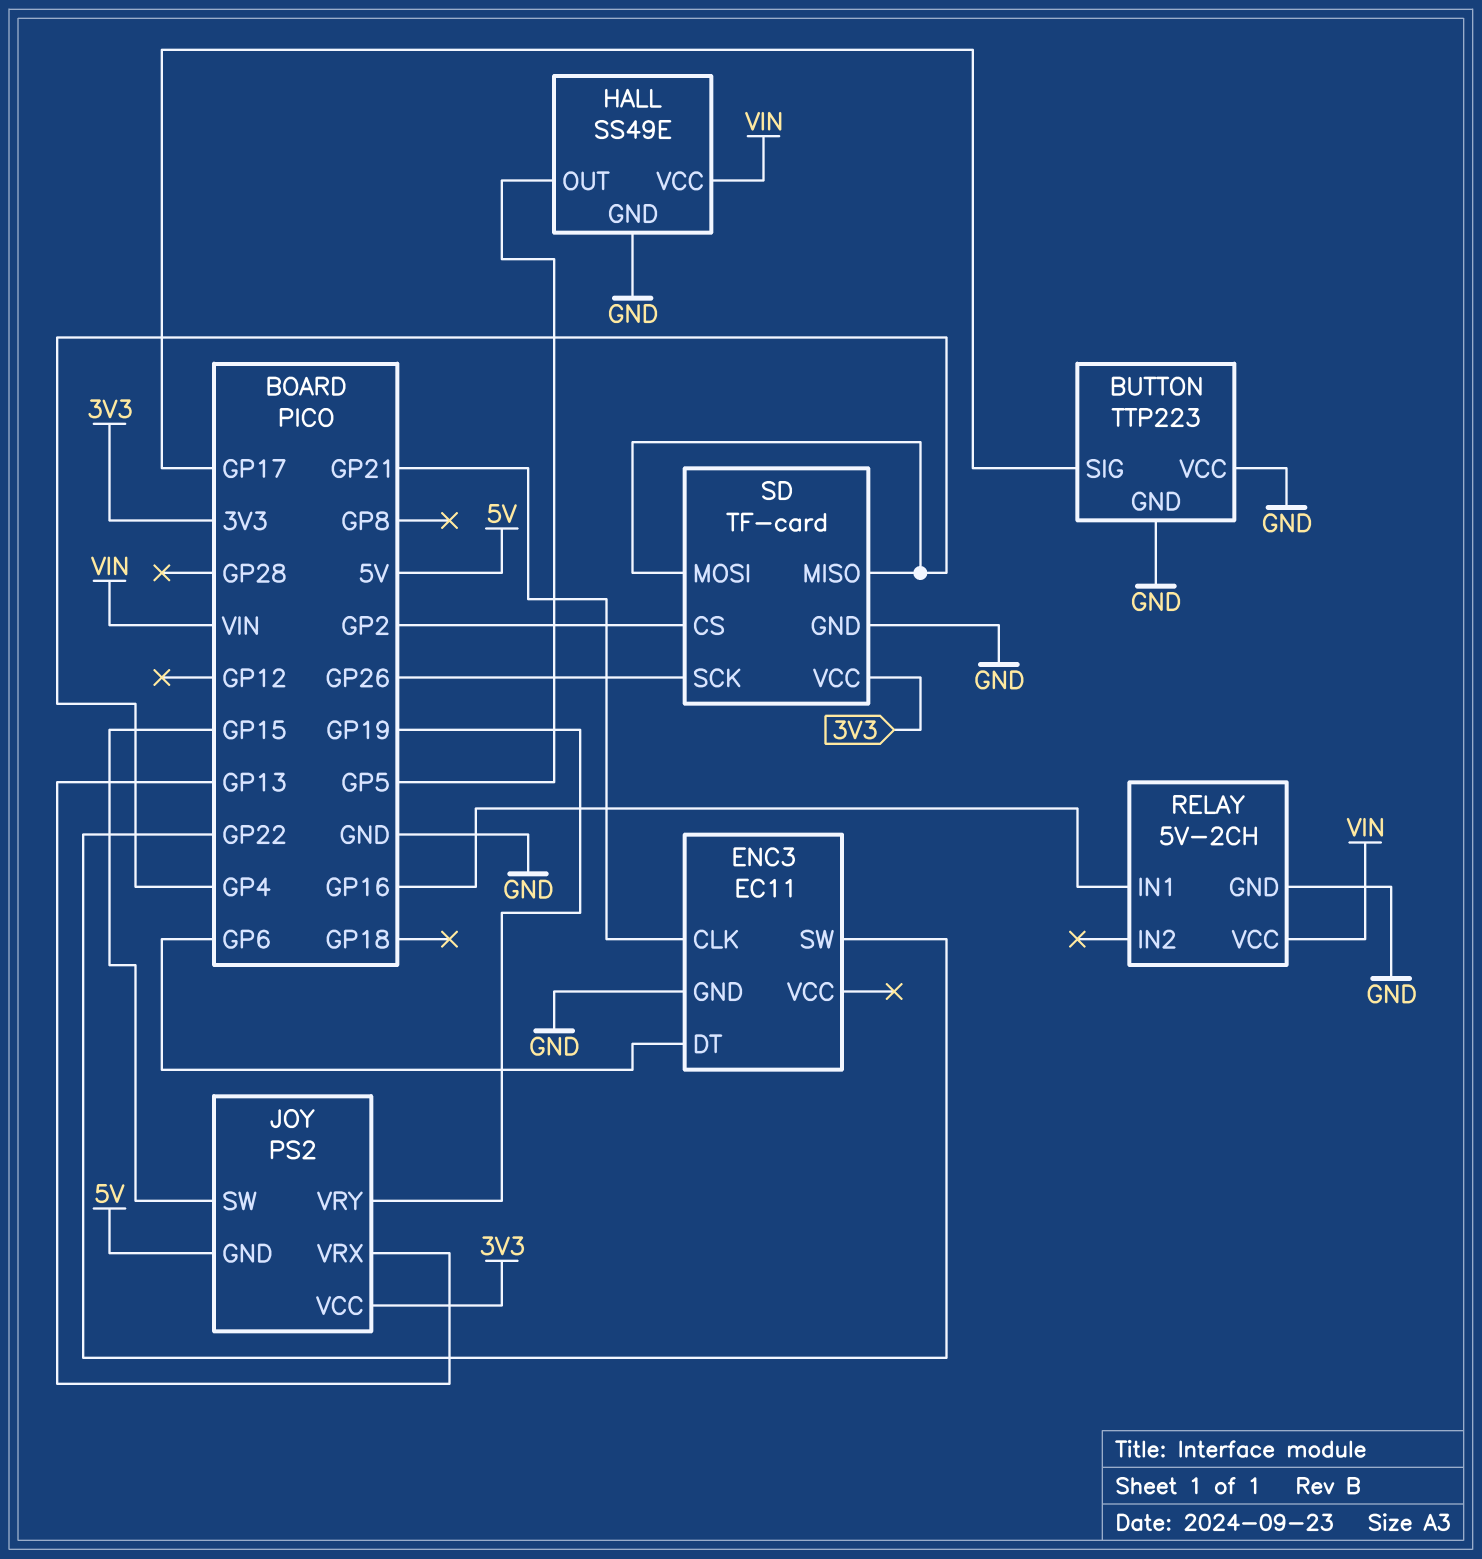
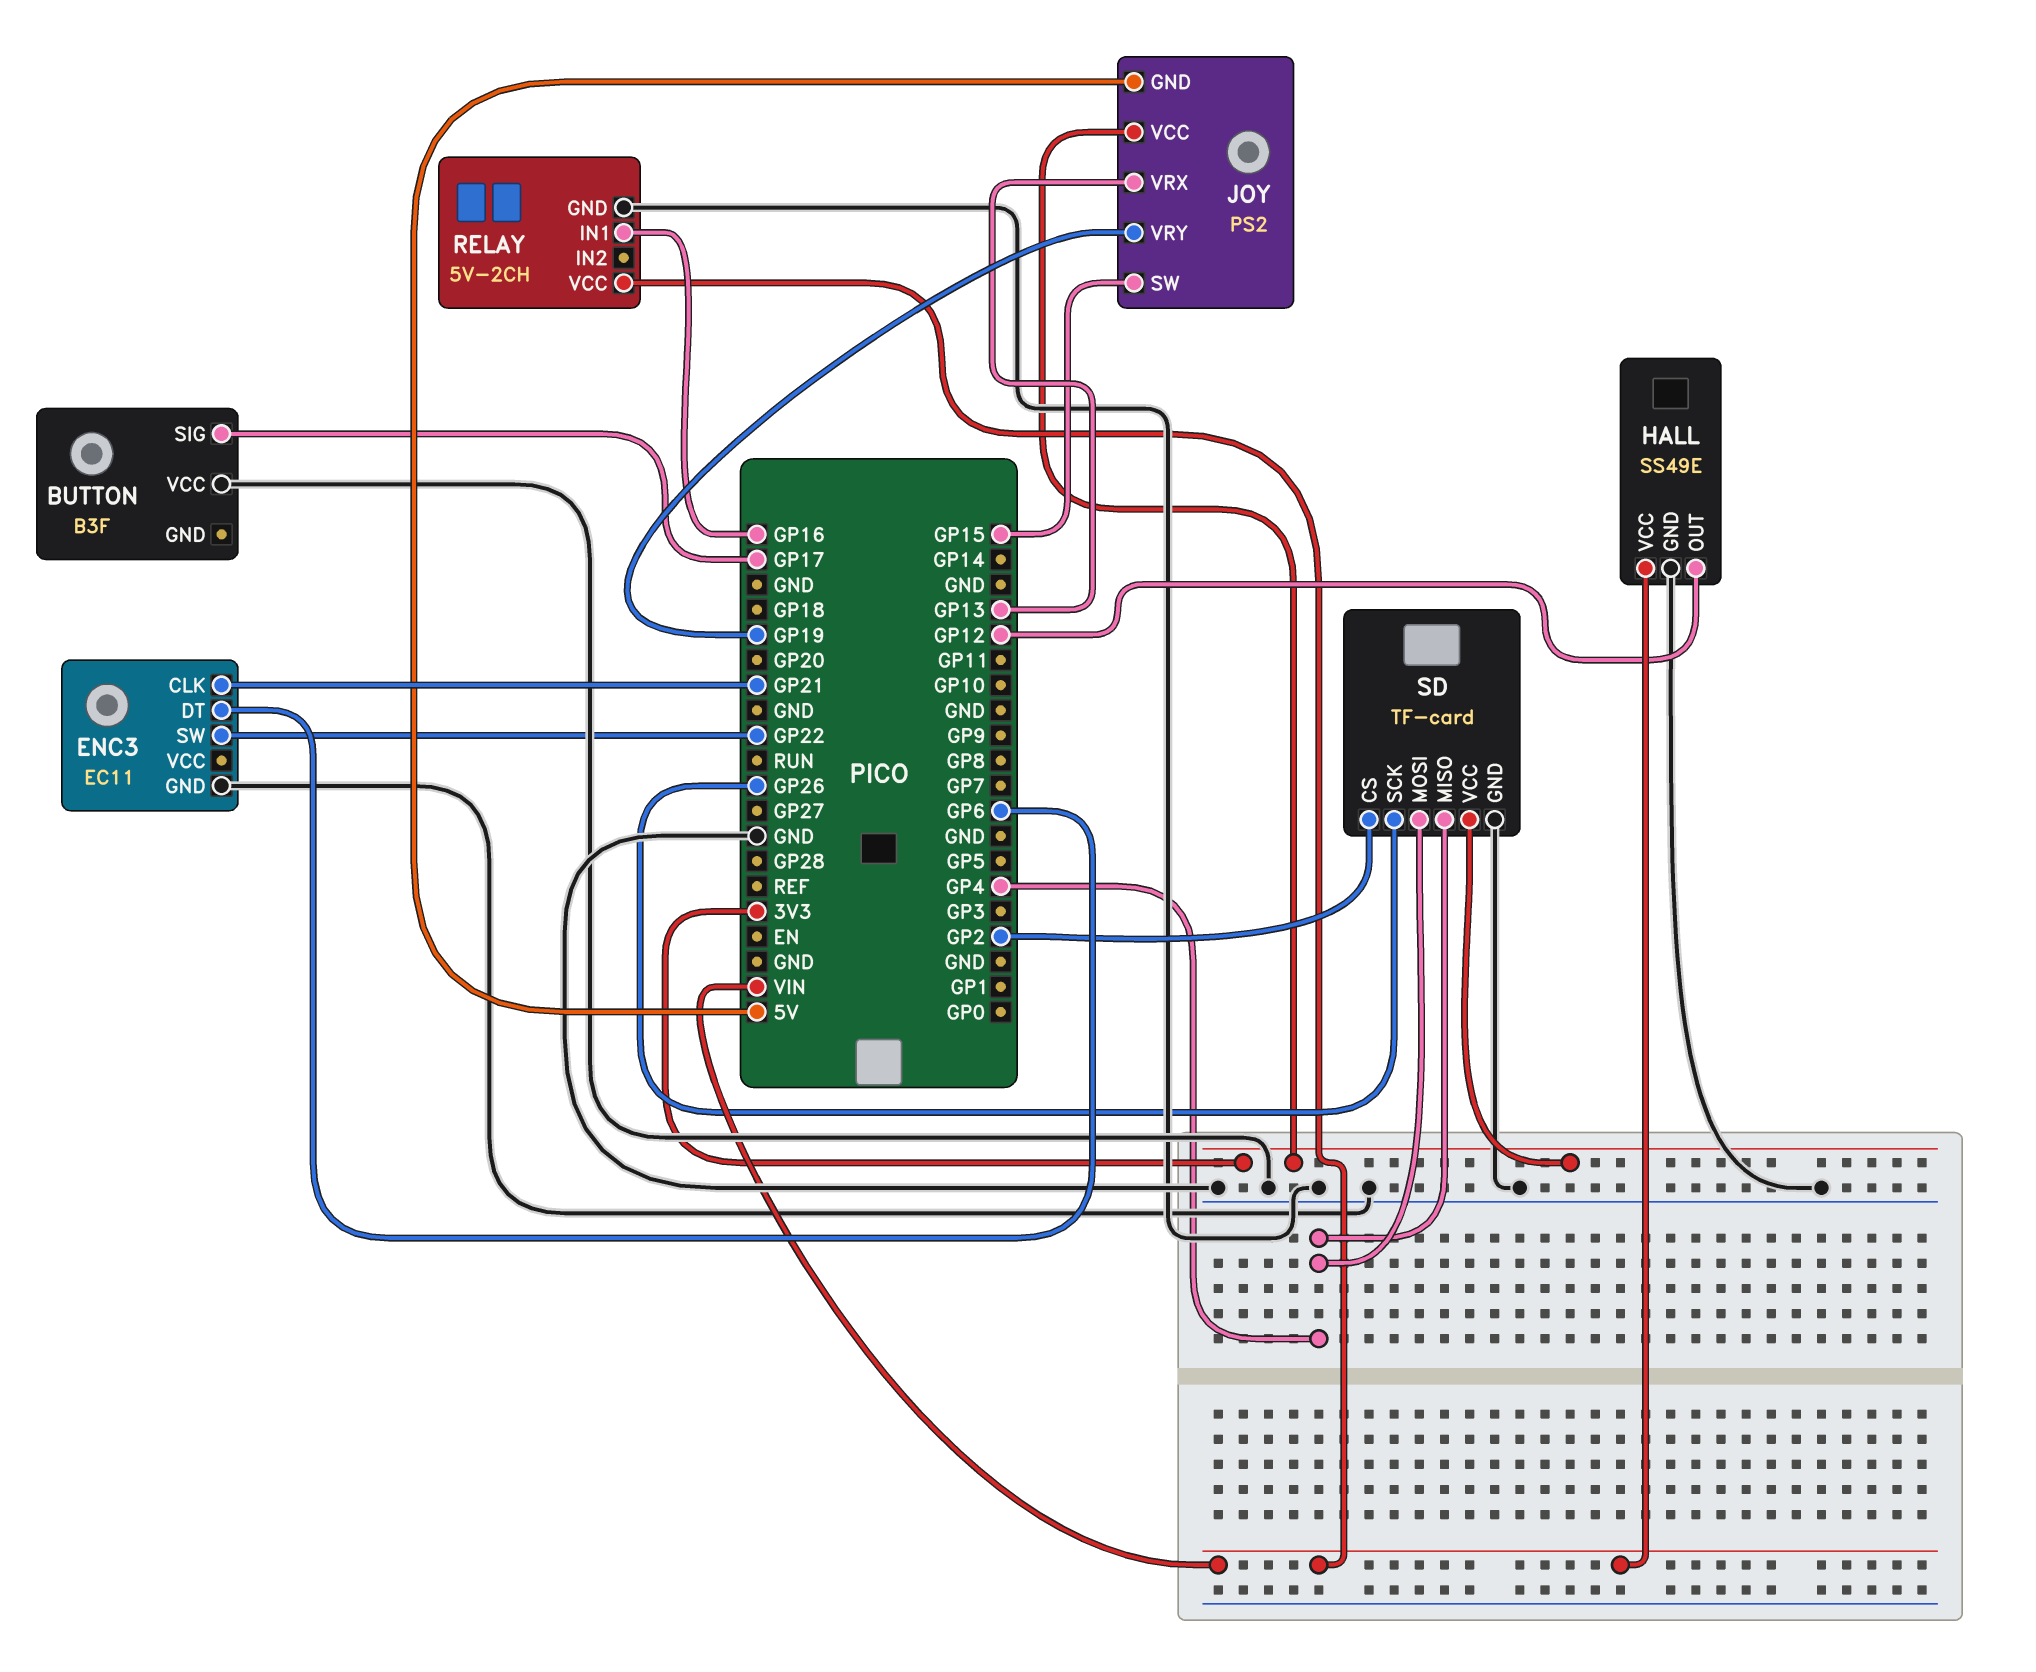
BUTTON: TTP223 -> B3F
BUTTON pin GND: GND -> none
HALL pin OUT: GP5 -> GP12

